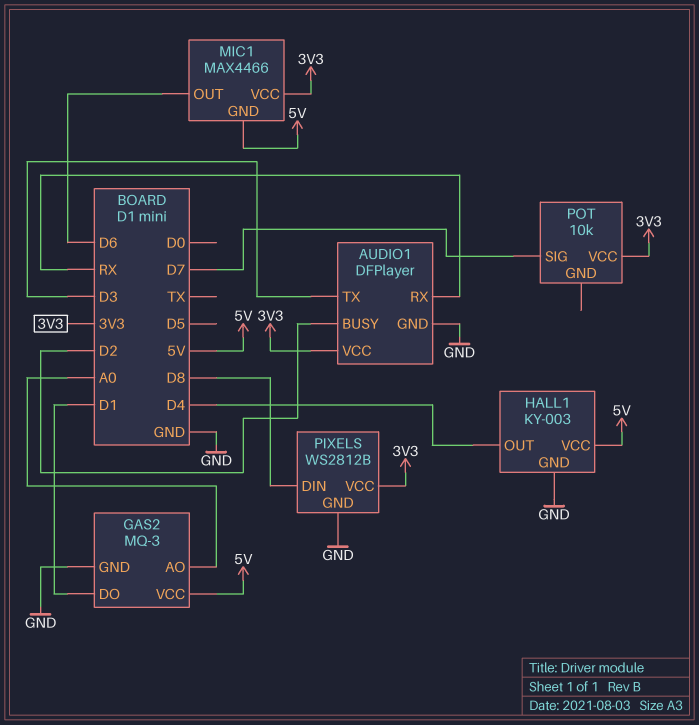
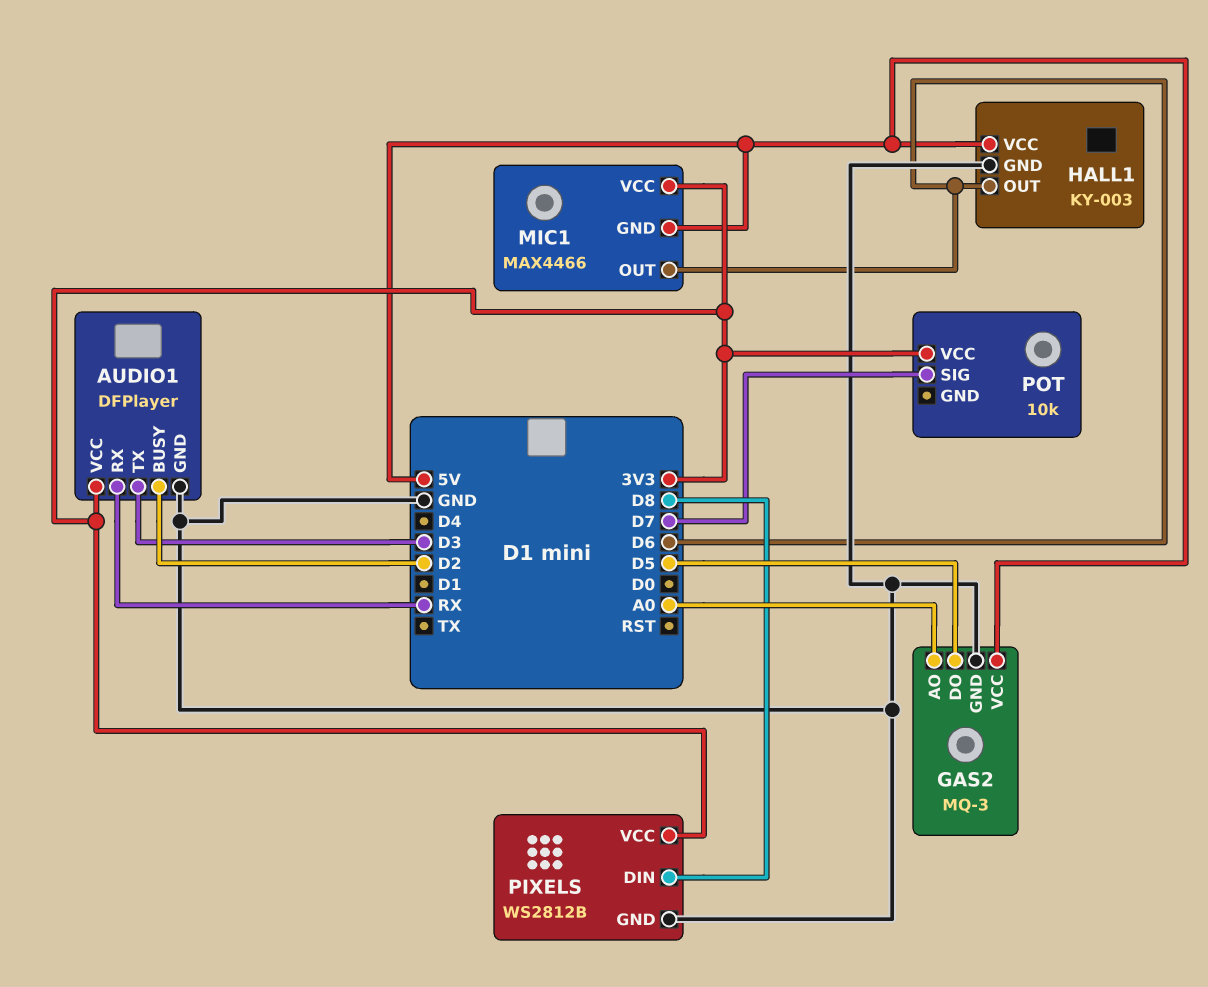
GAS2 pin DO: D1 -> D5
HALL1 pin OUT: D4 -> D6

